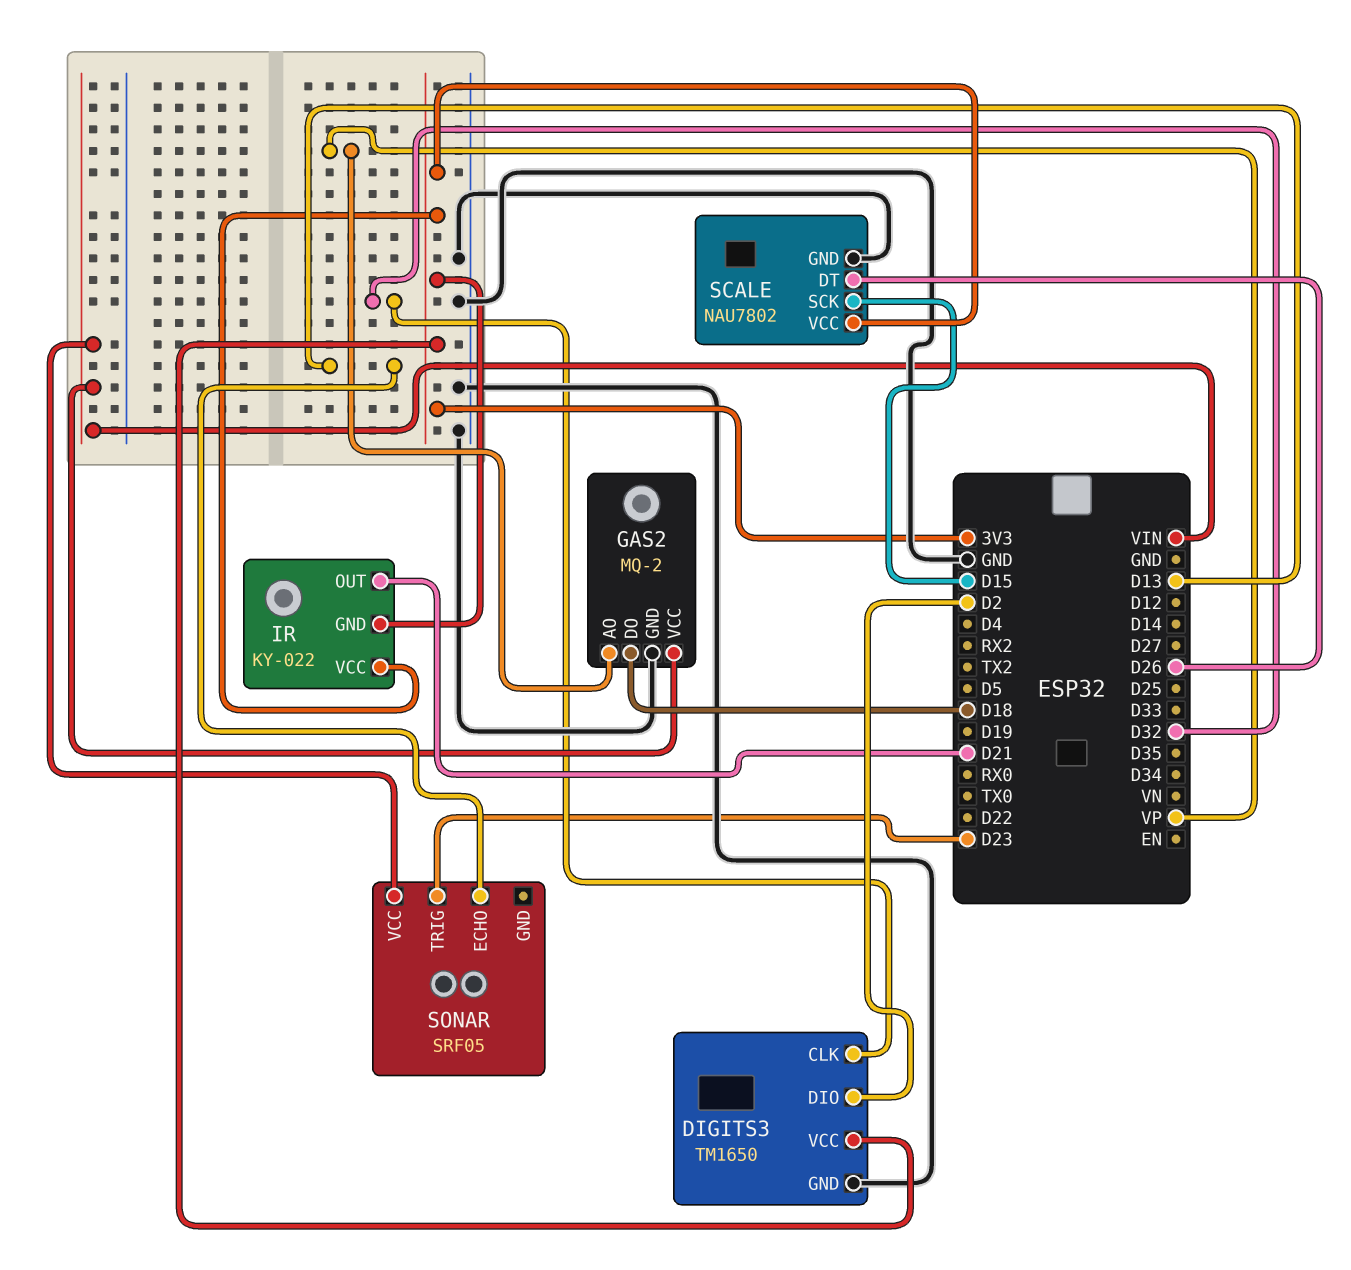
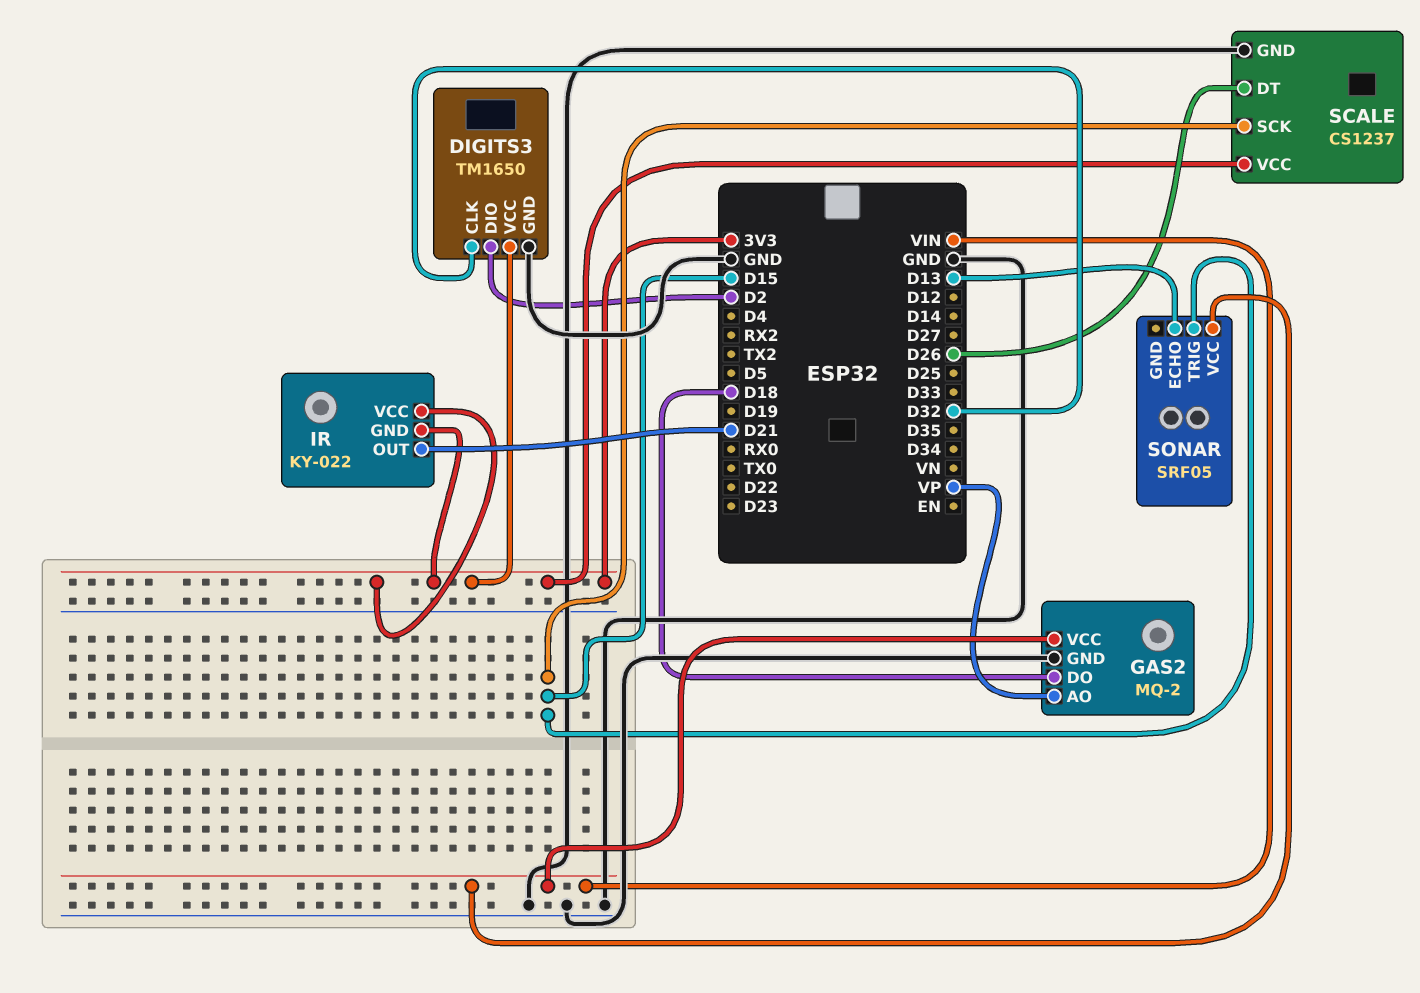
SCALE: NAU7802 -> CS1237
SONAR pin TRIG: D23 -> D15

